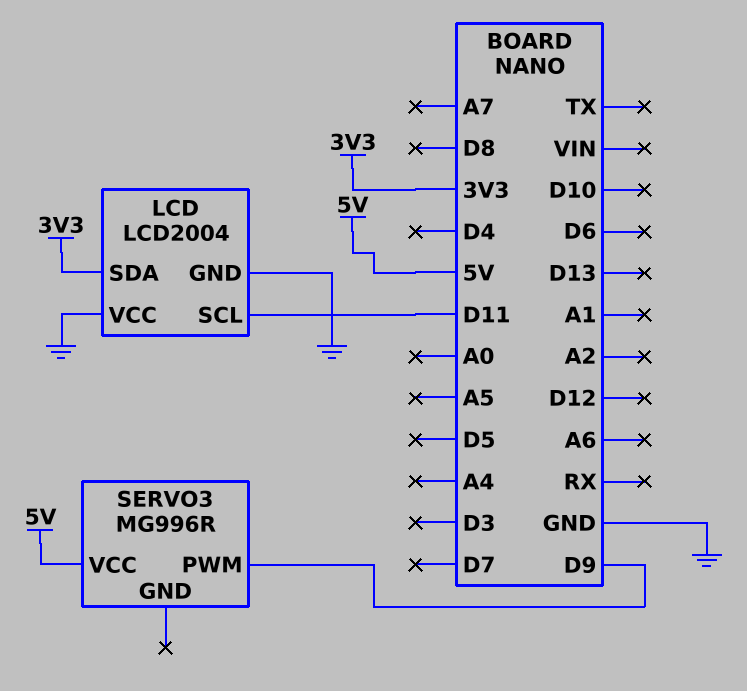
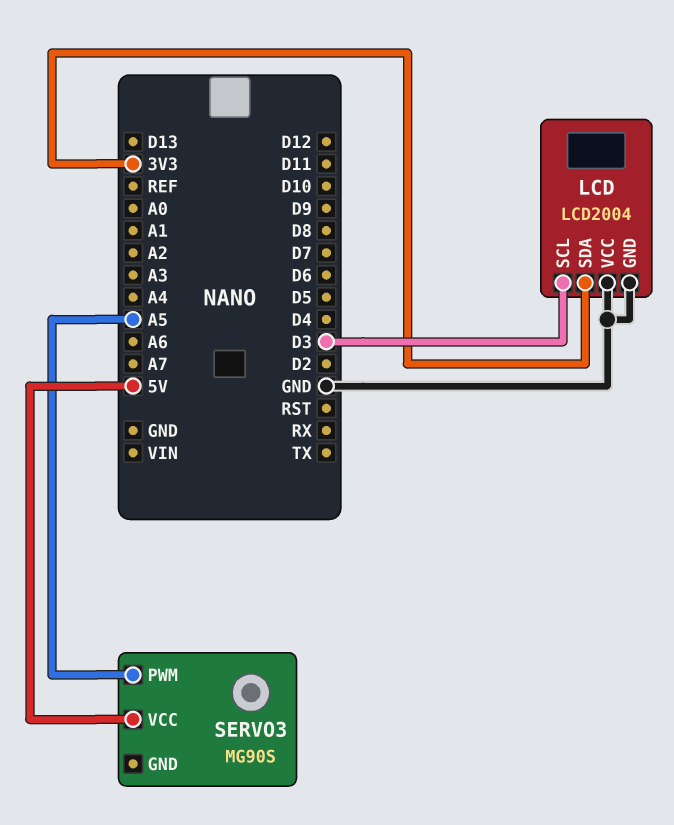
LCD pin SCL: D11 -> D3
SERVO3: MG996R -> MG90S
SERVO3 pin PWM: D9 -> A5

